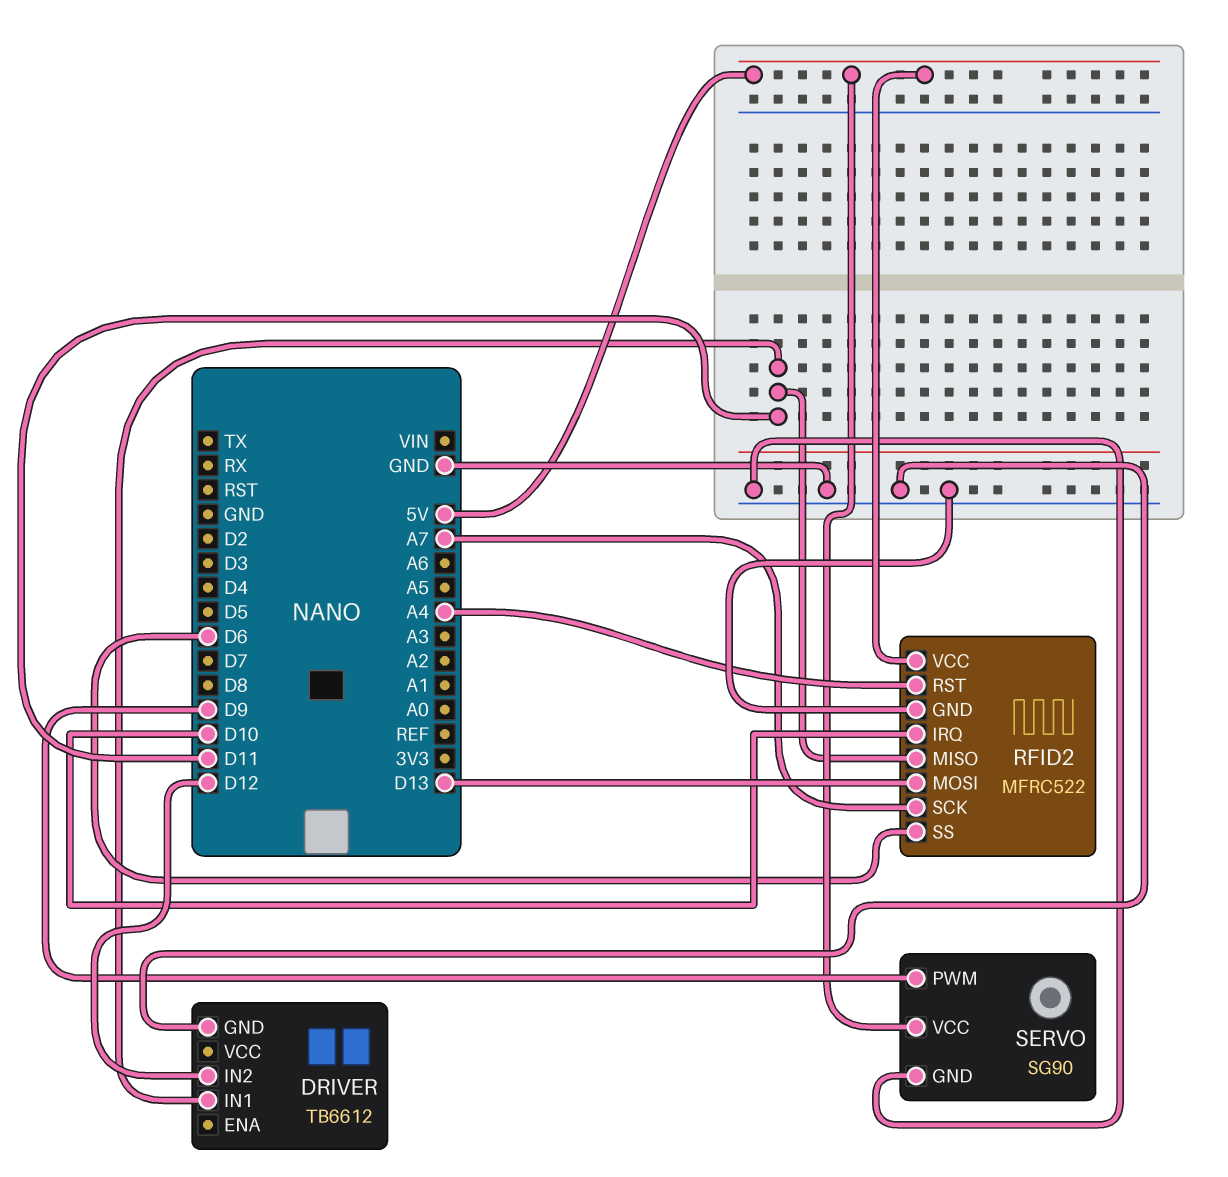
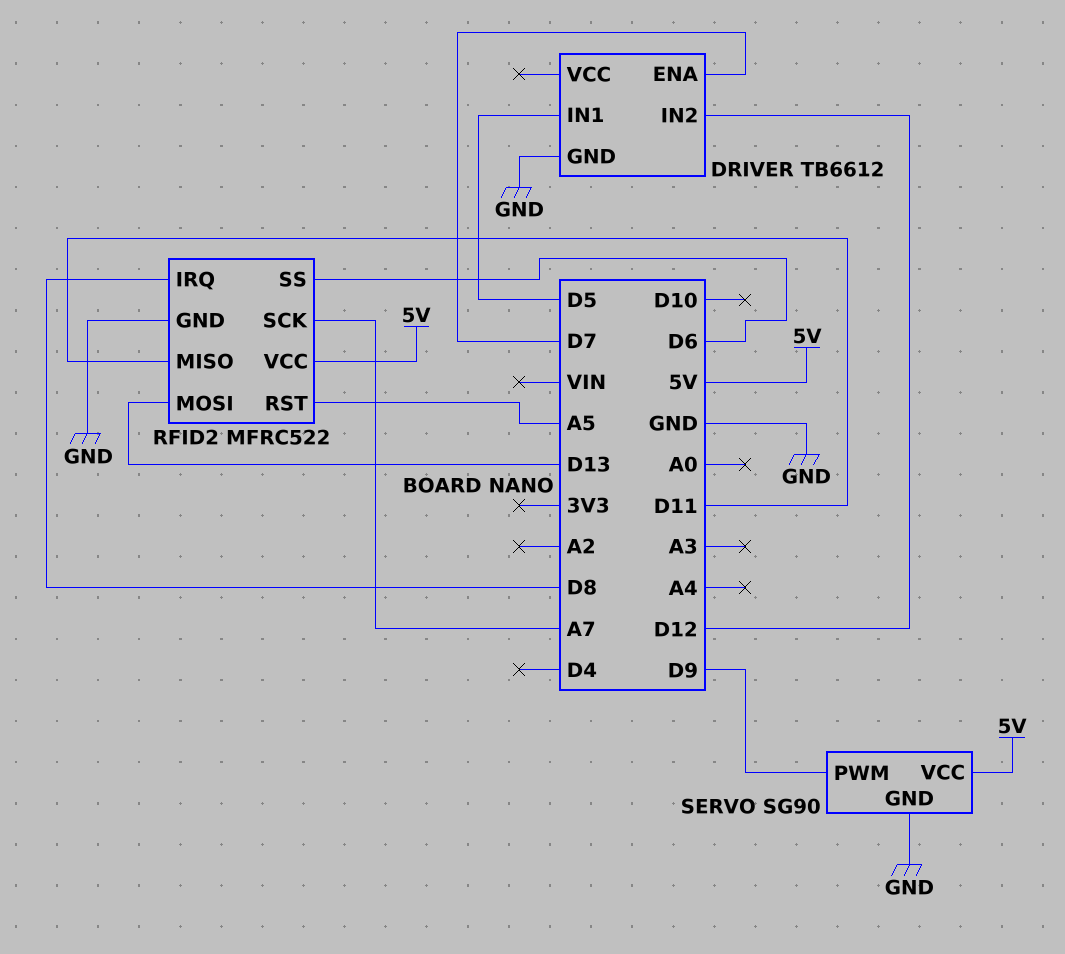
DRIVER pin ENA: none -> D7
DRIVER pin IN1: D11 -> D5
RFID2 pin IRQ: D10 -> D8
RFID2 pin RST: A4 -> A5

